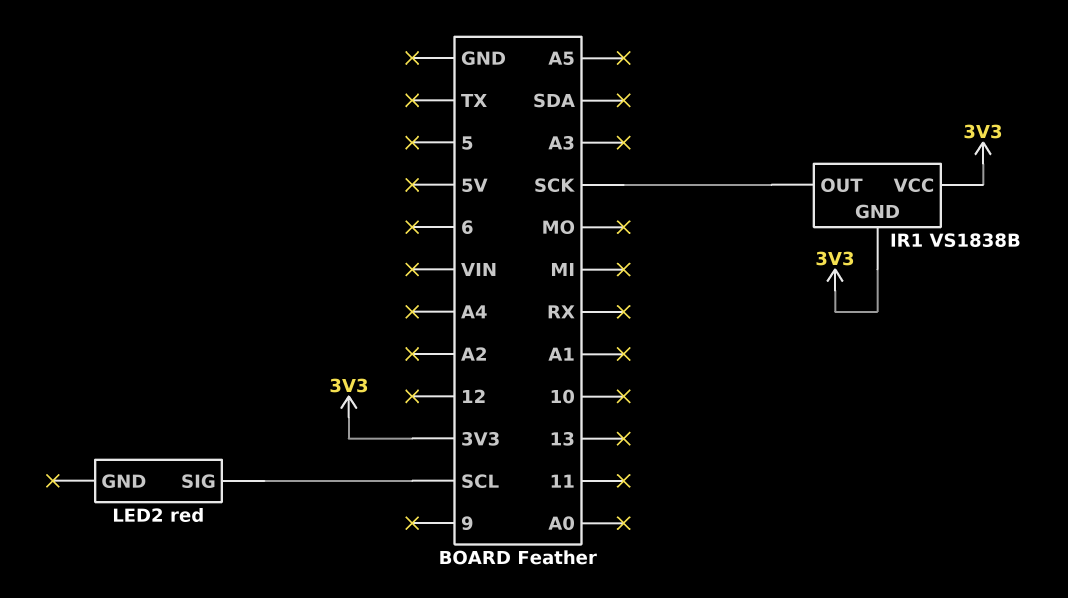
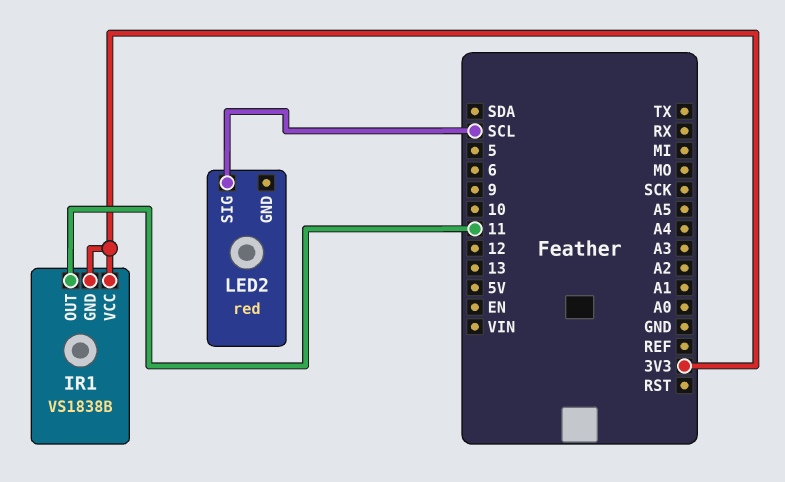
IR1 pin OUT: SCK -> 11

